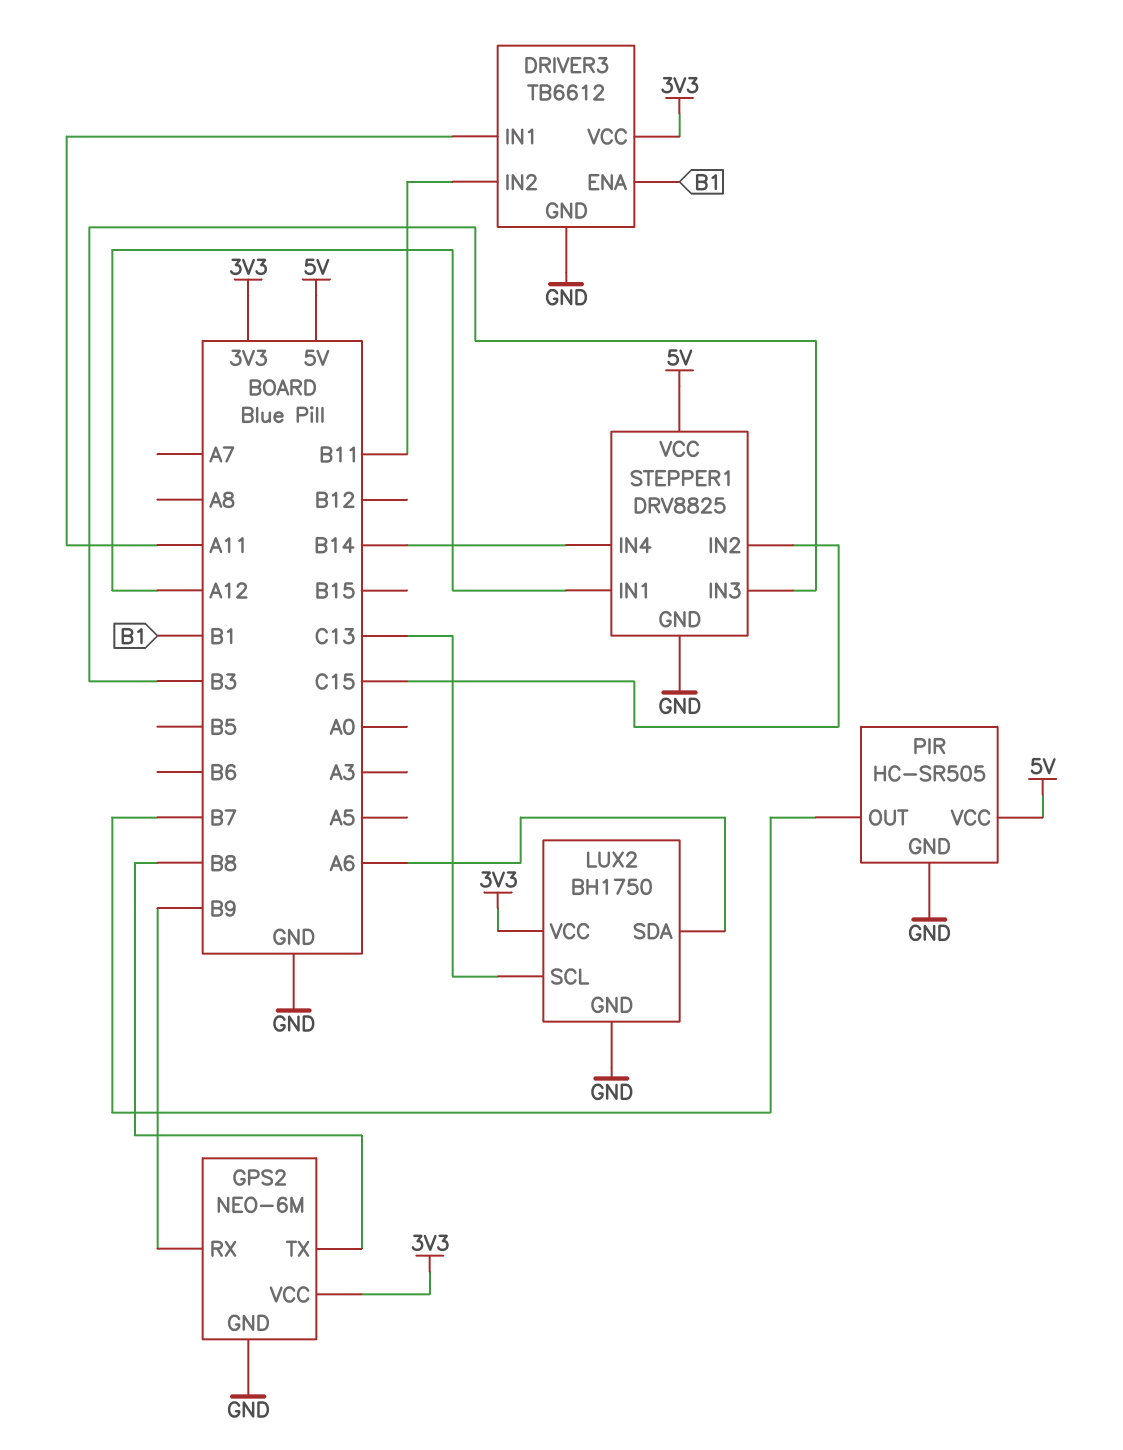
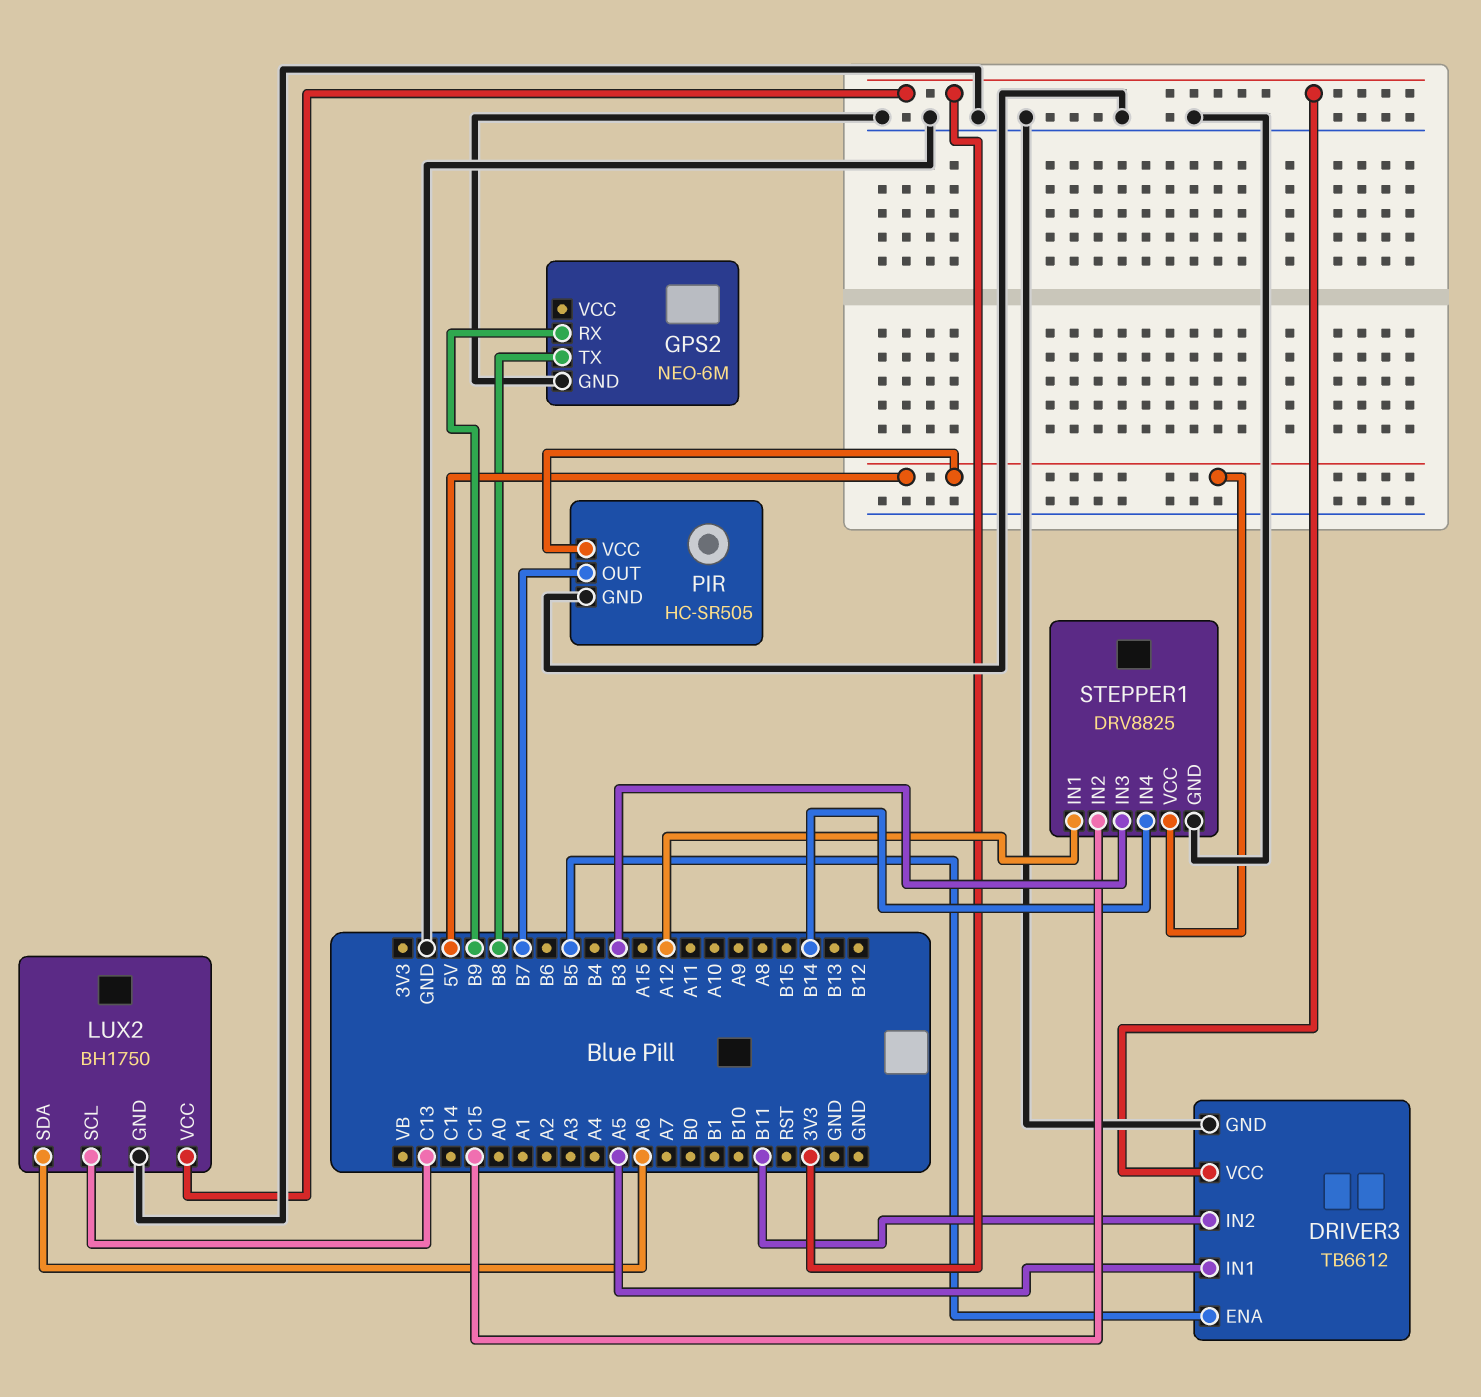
DRIVER3 pin ENA: B1 -> B5
DRIVER3 pin IN1: A11 -> A5
GPS2 pin VCC: 3V3 -> none

